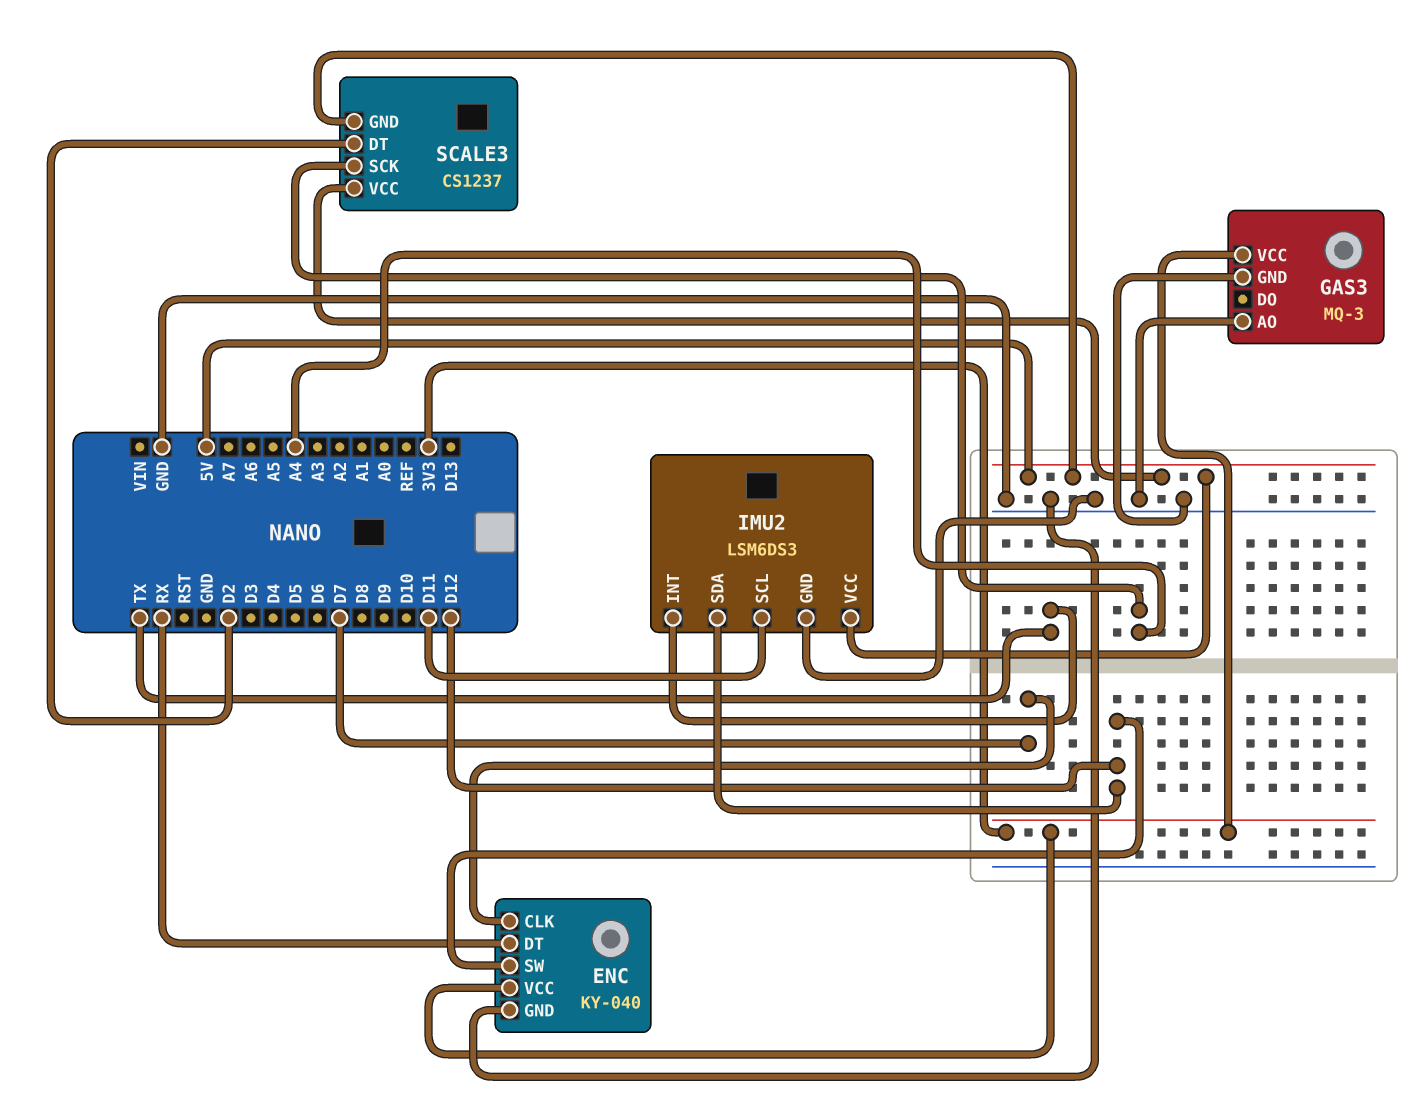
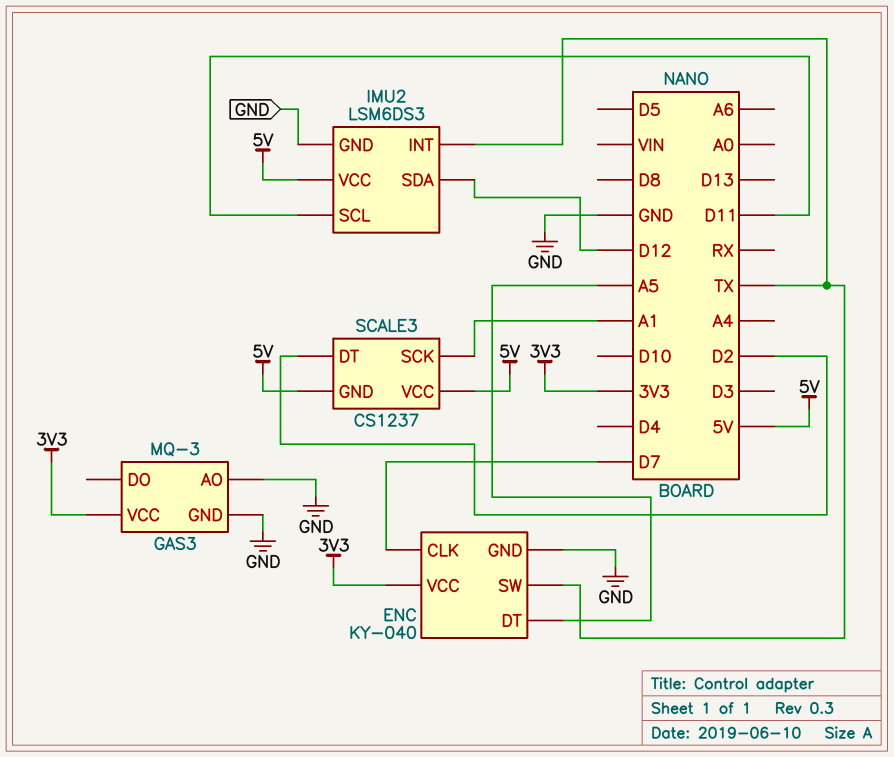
ENC pin DT: RX -> A5
ENC pin SW: D12 -> TX
SCALE3 pin SCK: A4 -> A1

